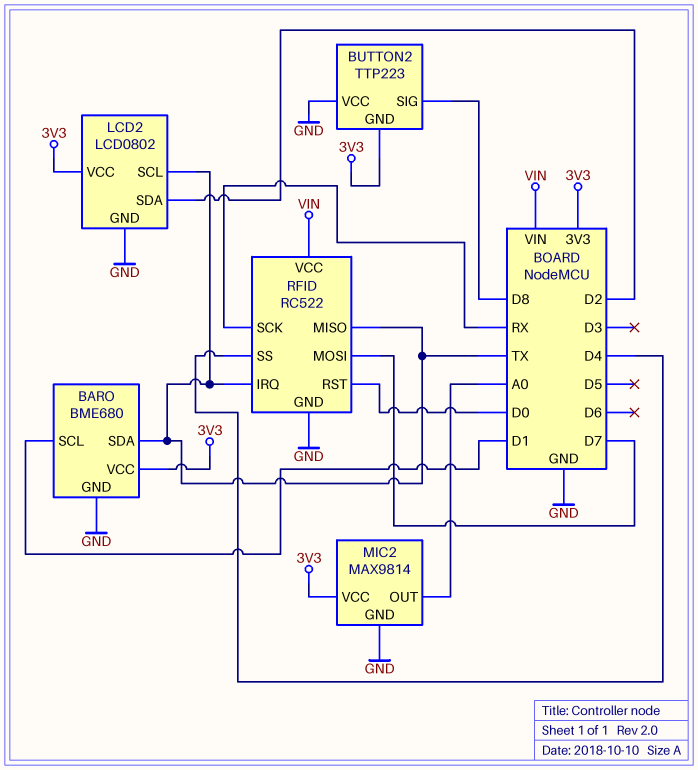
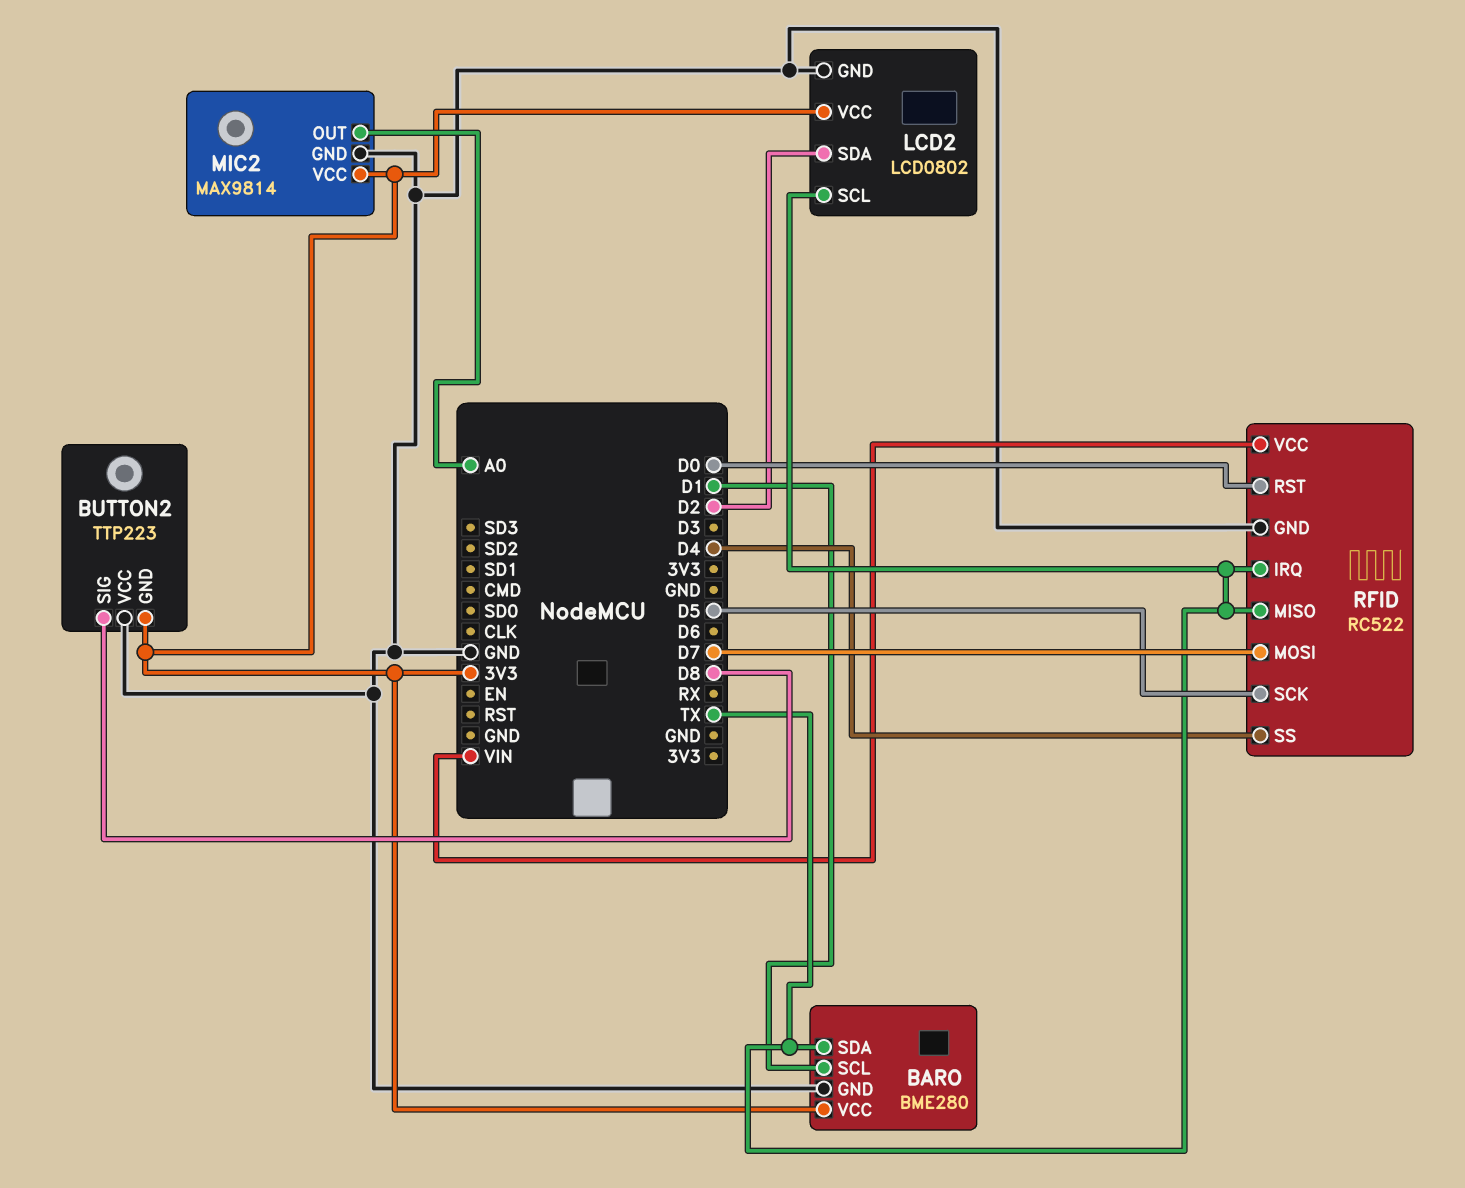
BARO: BME680 -> BME280
RFID pin SCK: RX -> D5

